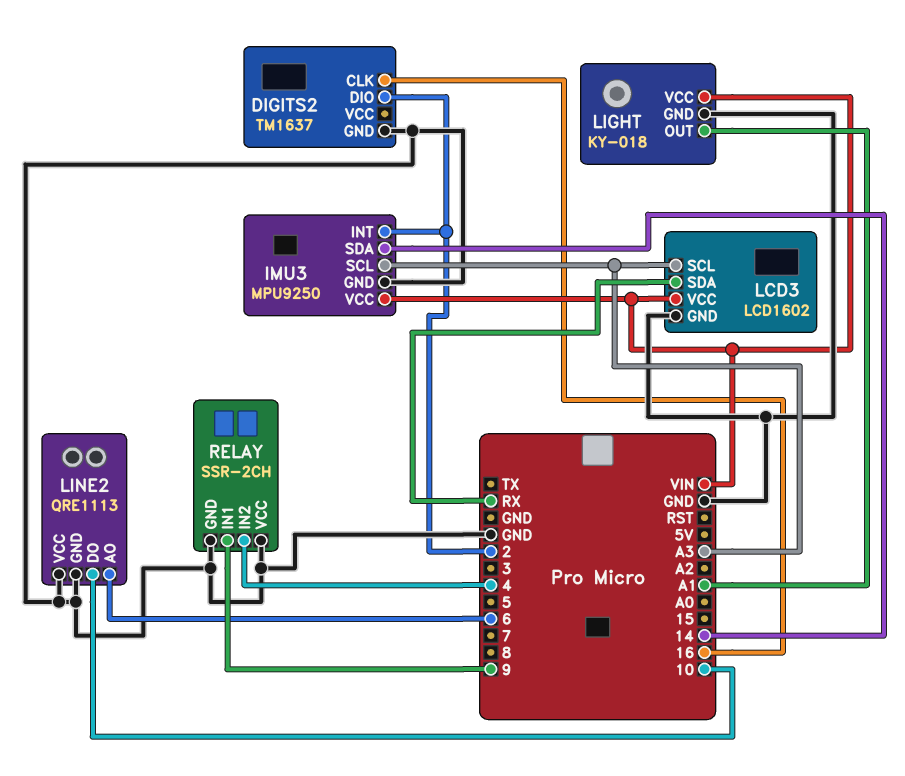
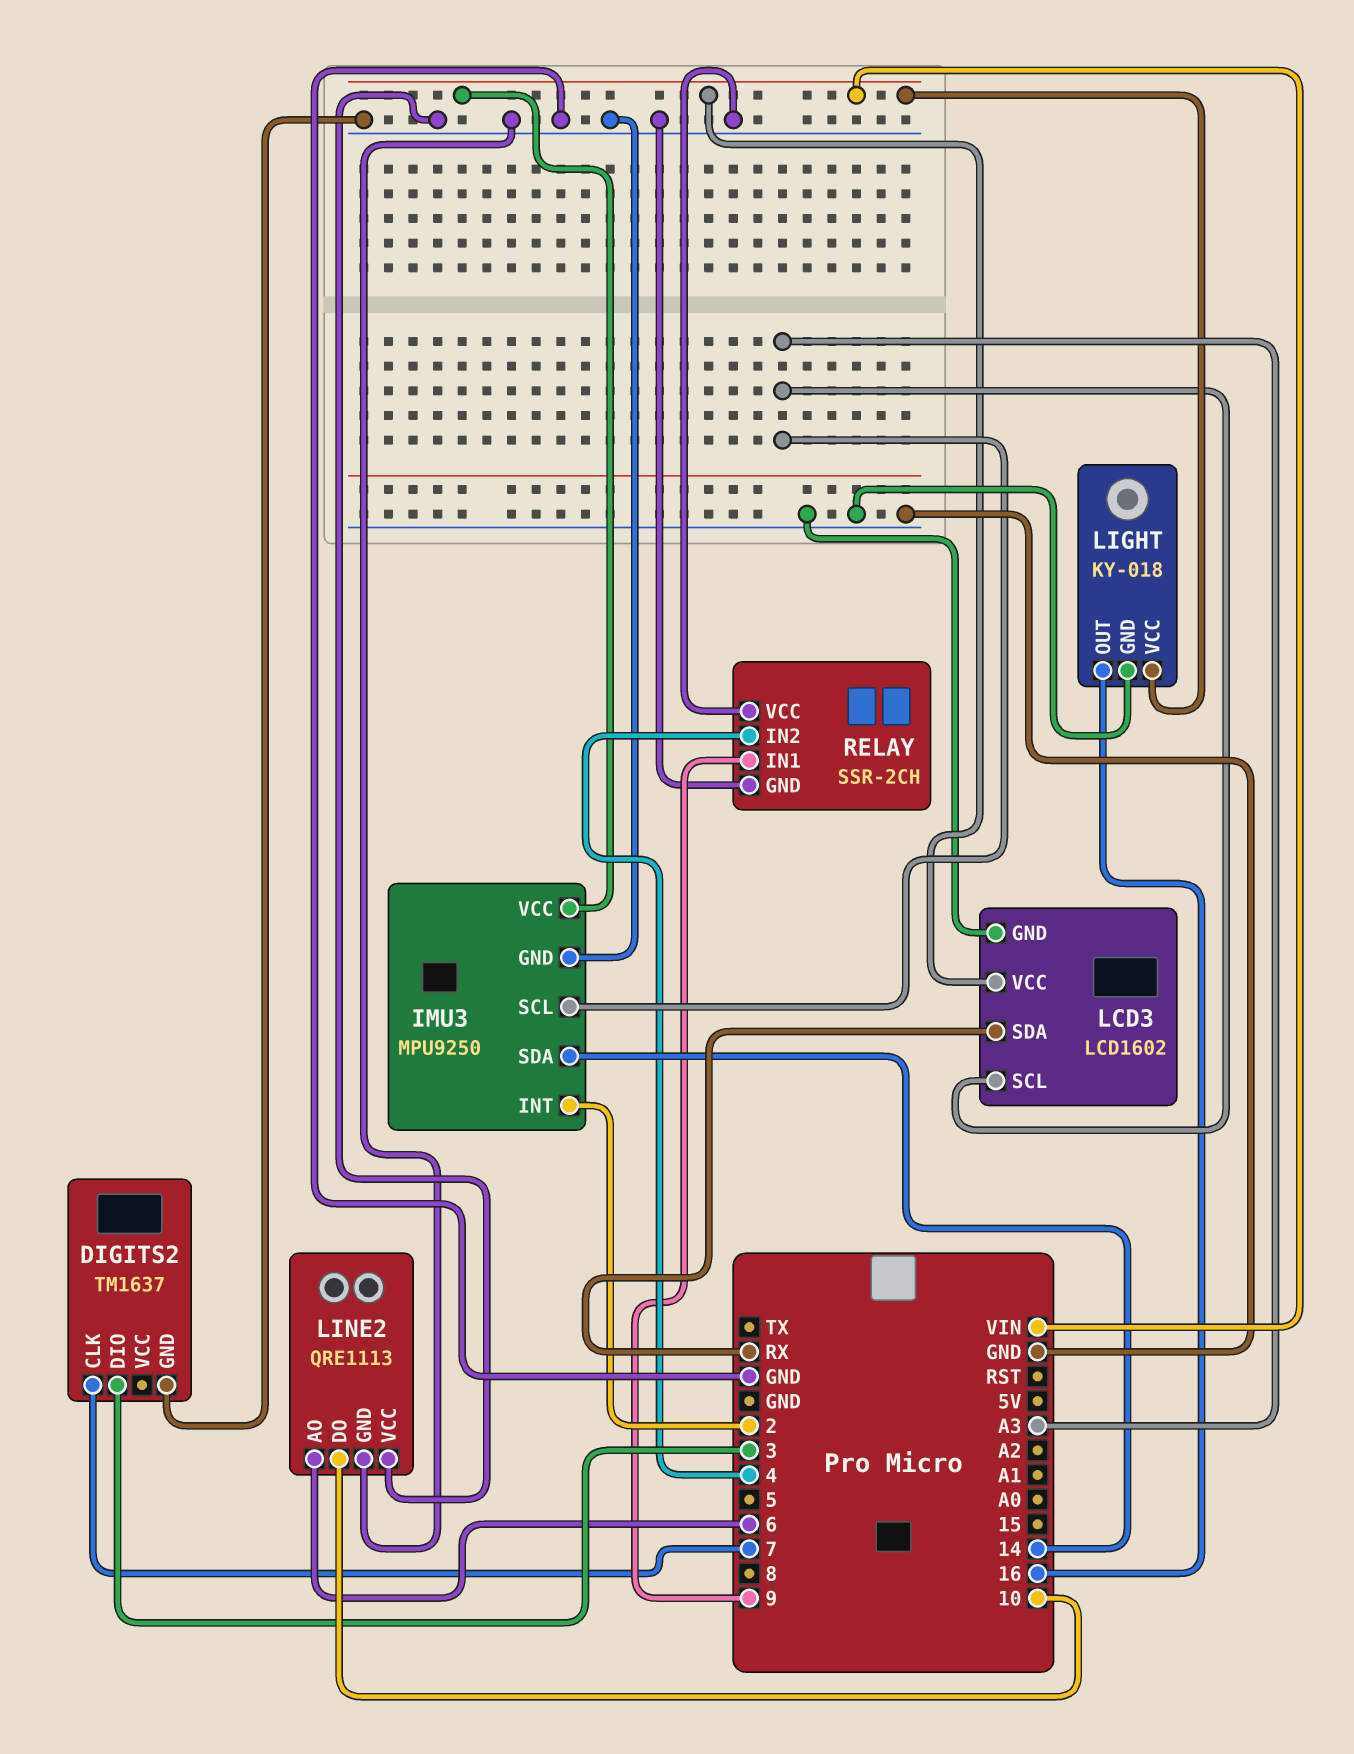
DIGITS2 pin CLK: 16 -> 7
DIGITS2 pin DIO: 2 -> 3
LIGHT pin OUT: A1 -> 16

